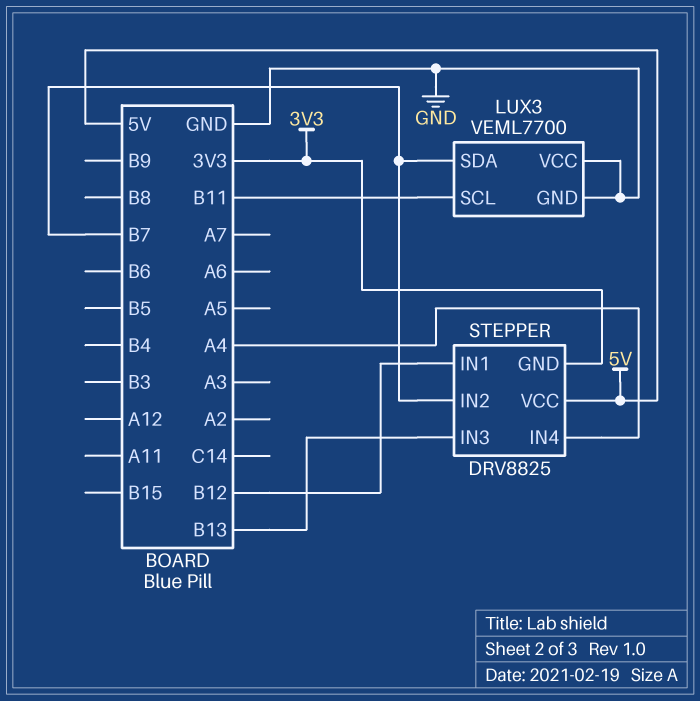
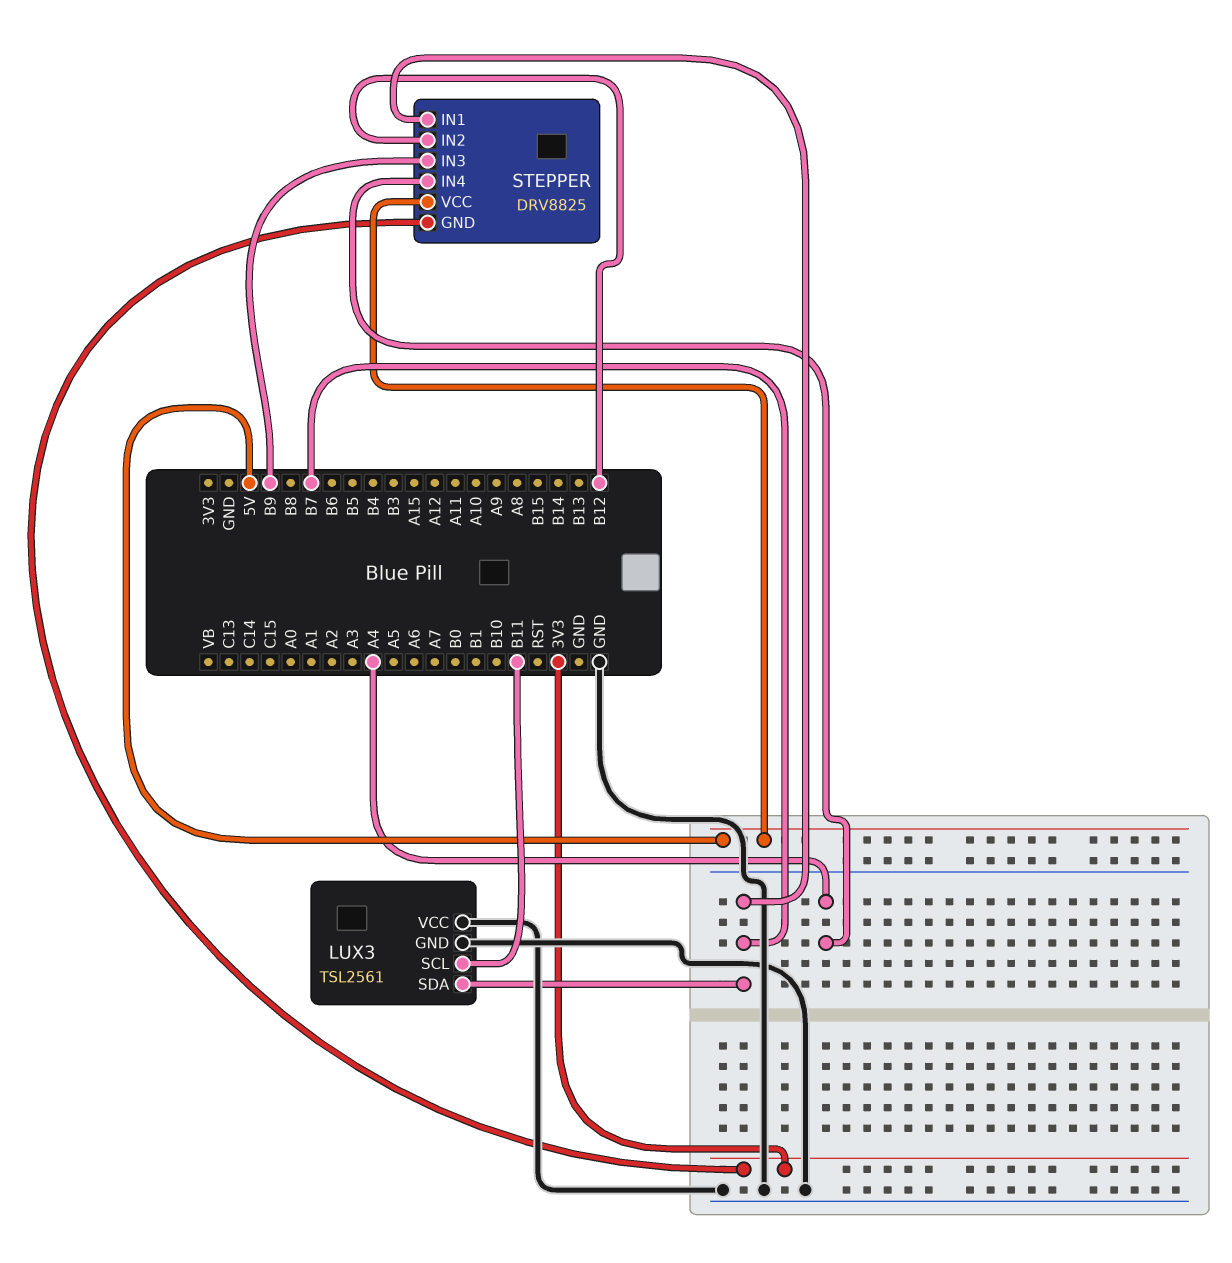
LUX3: VEML7700 -> TSL2561
STEPPER pin IN1: B12 -> B7
STEPPER pin IN2: B7 -> B12
STEPPER pin IN3: B13 -> B9

